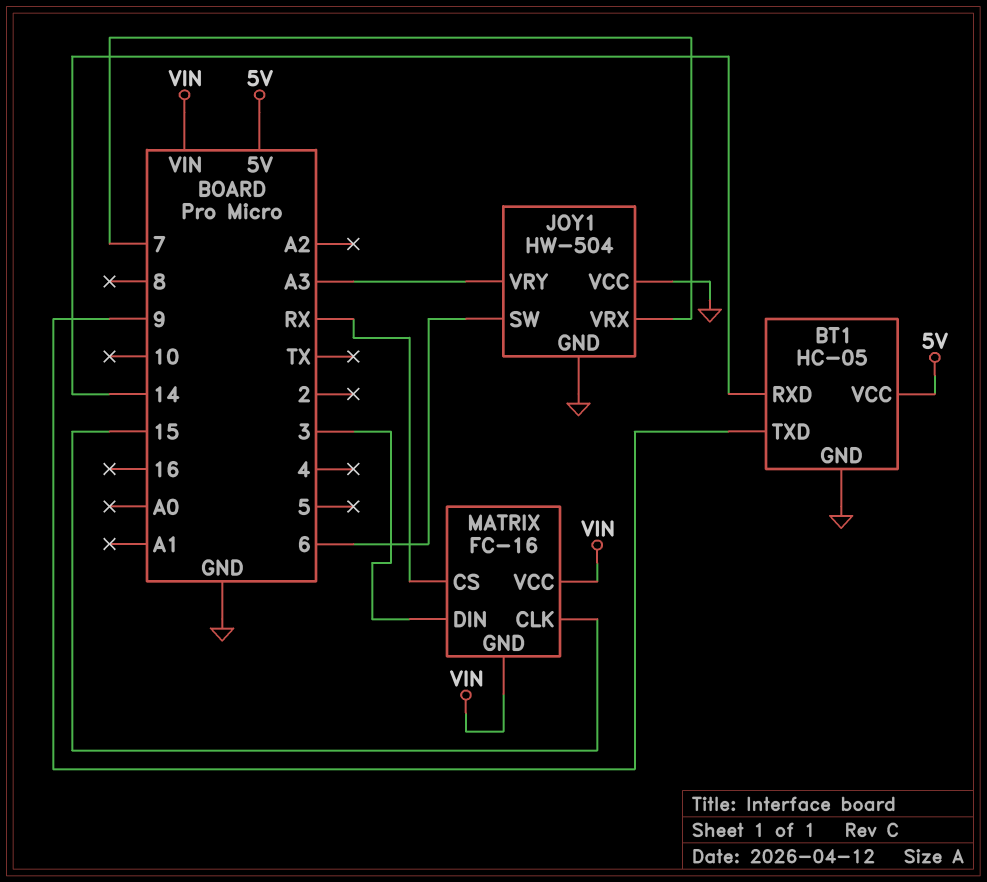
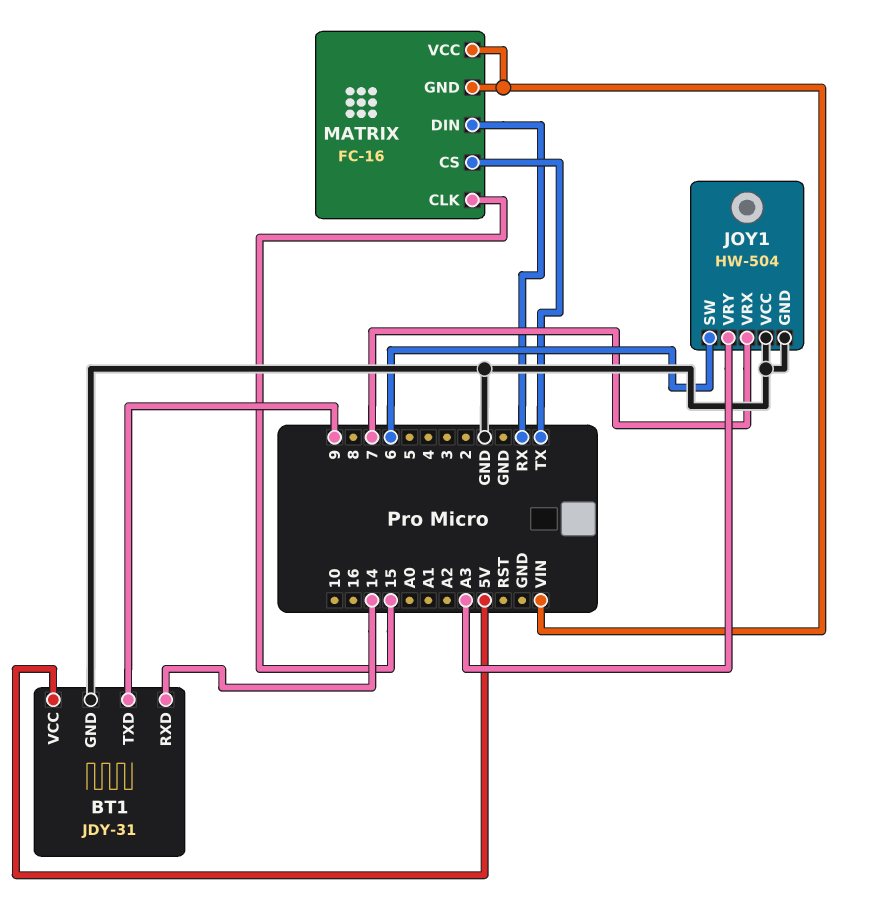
BT1: HC-05 -> JDY-31
MATRIX pin CS: RX -> TX
MATRIX pin DIN: 3 -> RX

